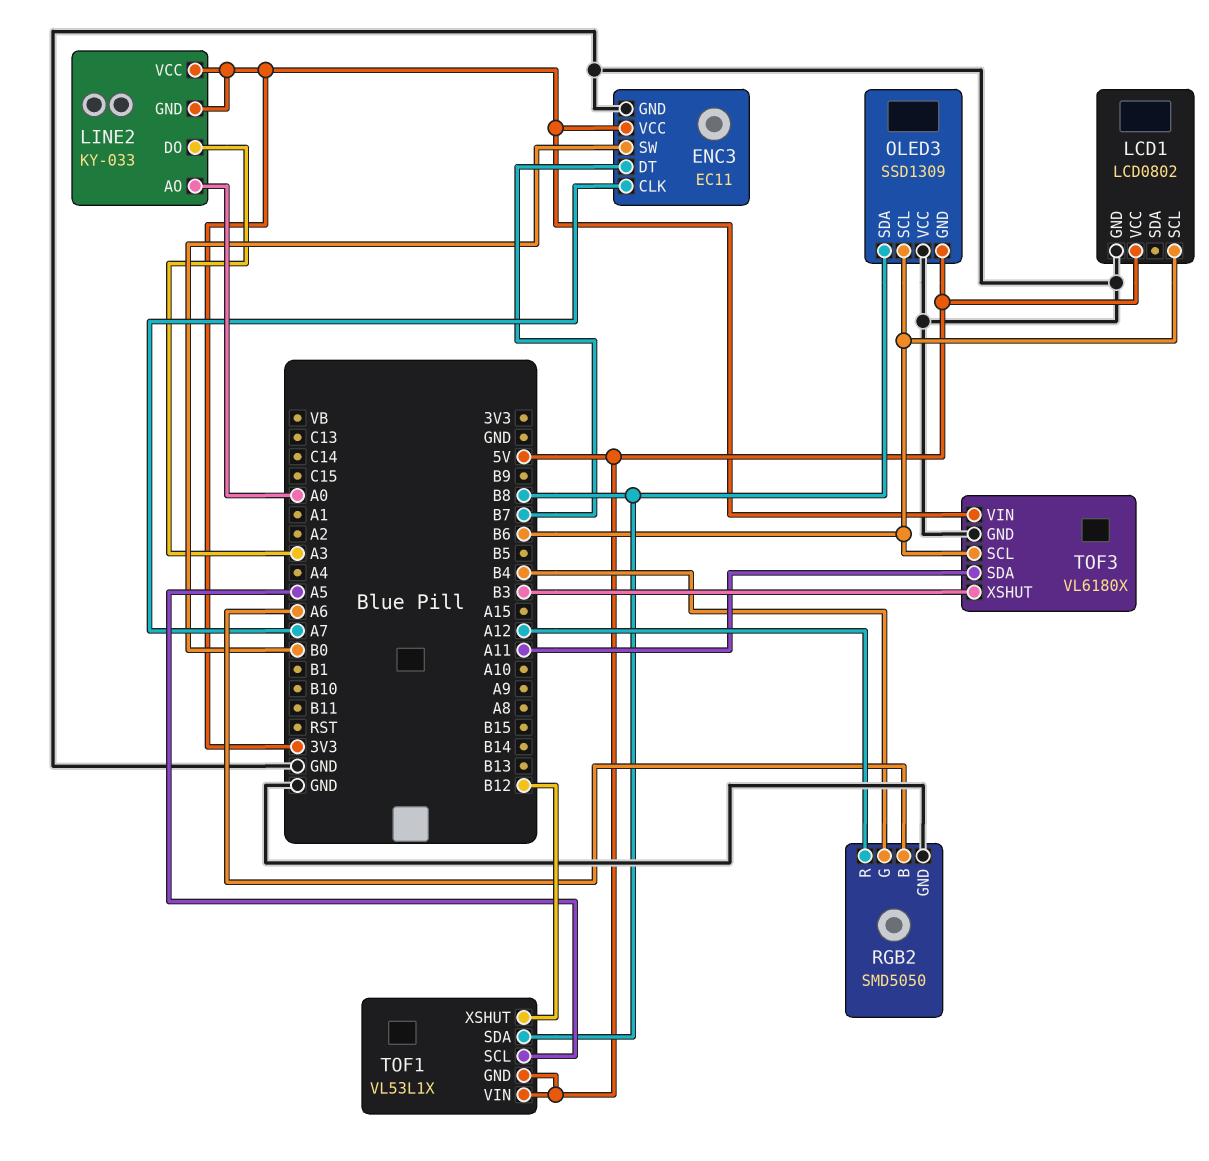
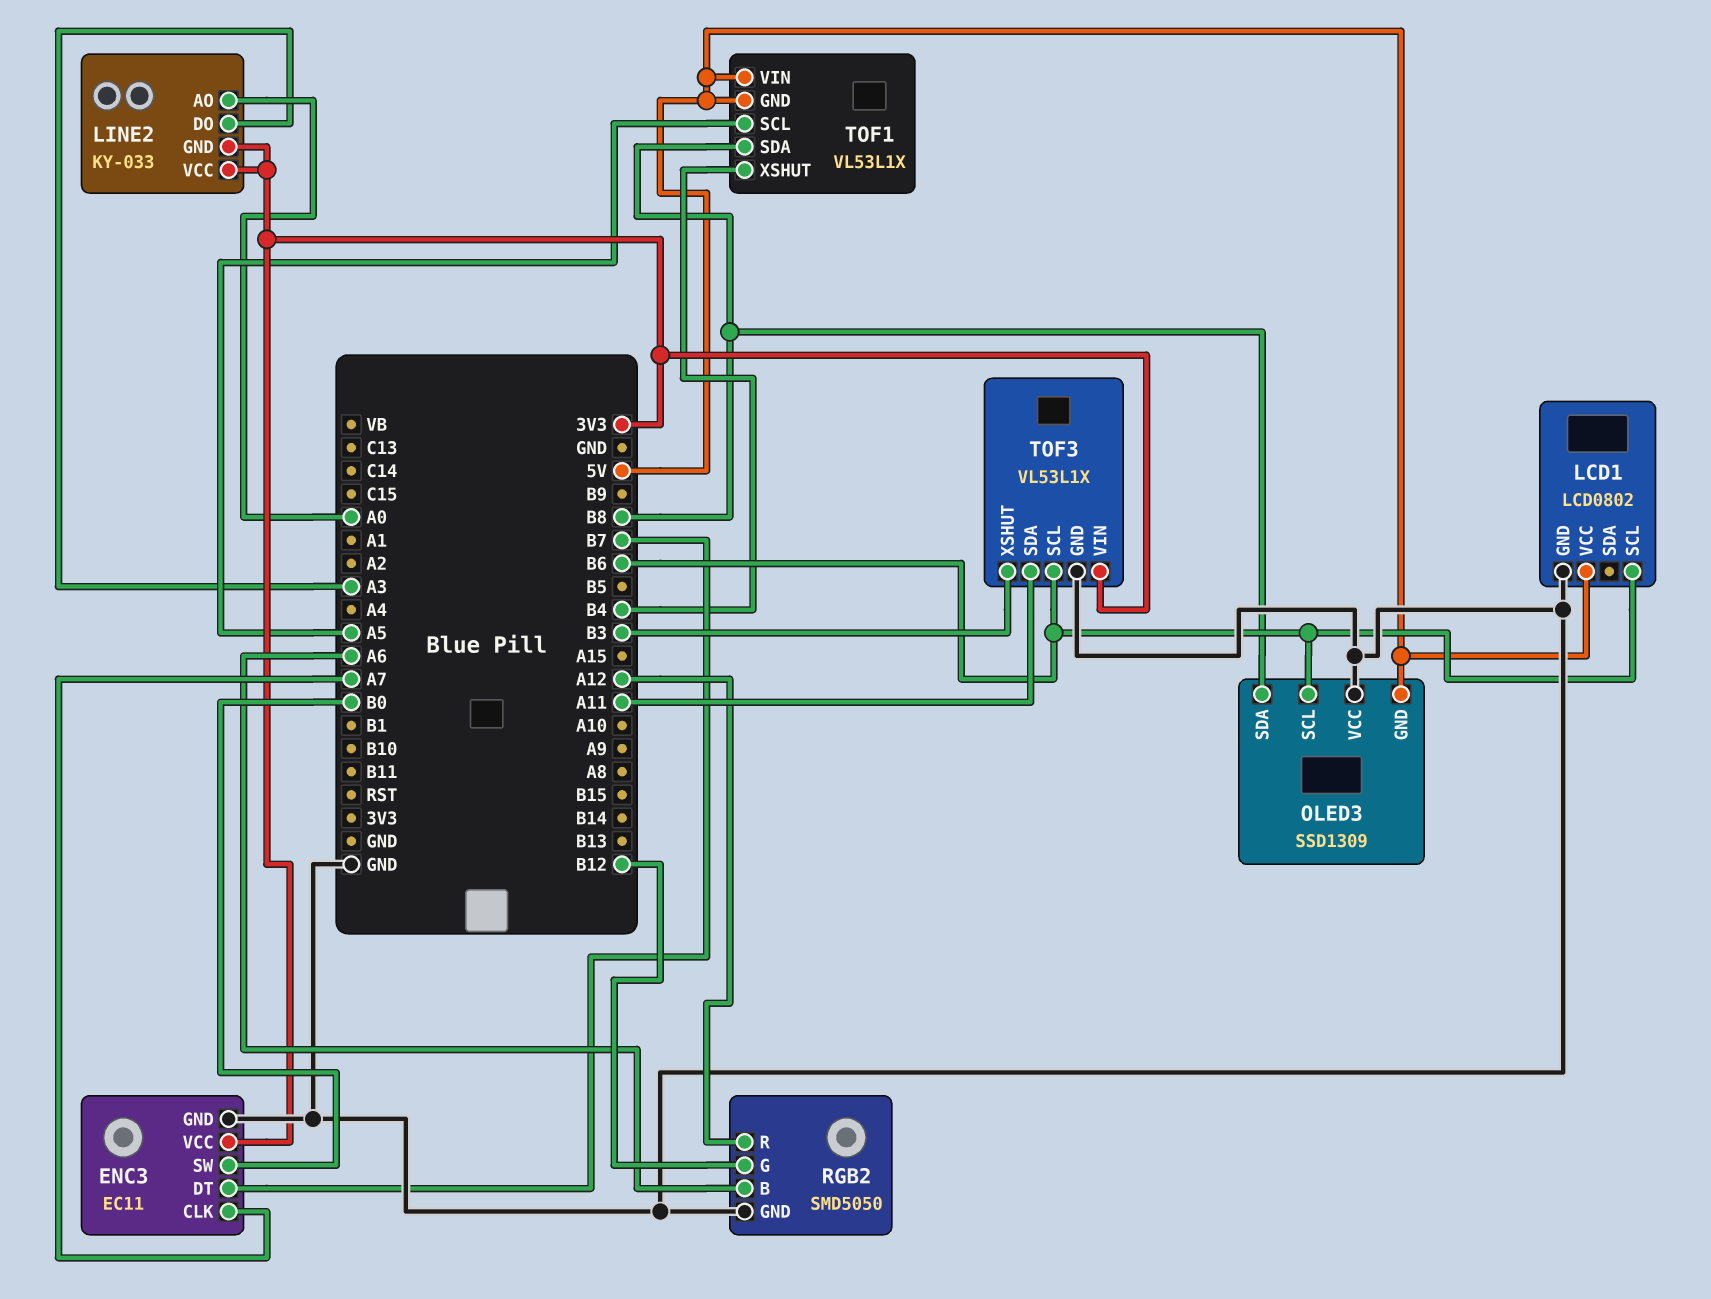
RGB2 pin G: B4 -> B12
TOF1 pin XSHUT: B12 -> B4
TOF3: VL6180X -> VL53L1X

